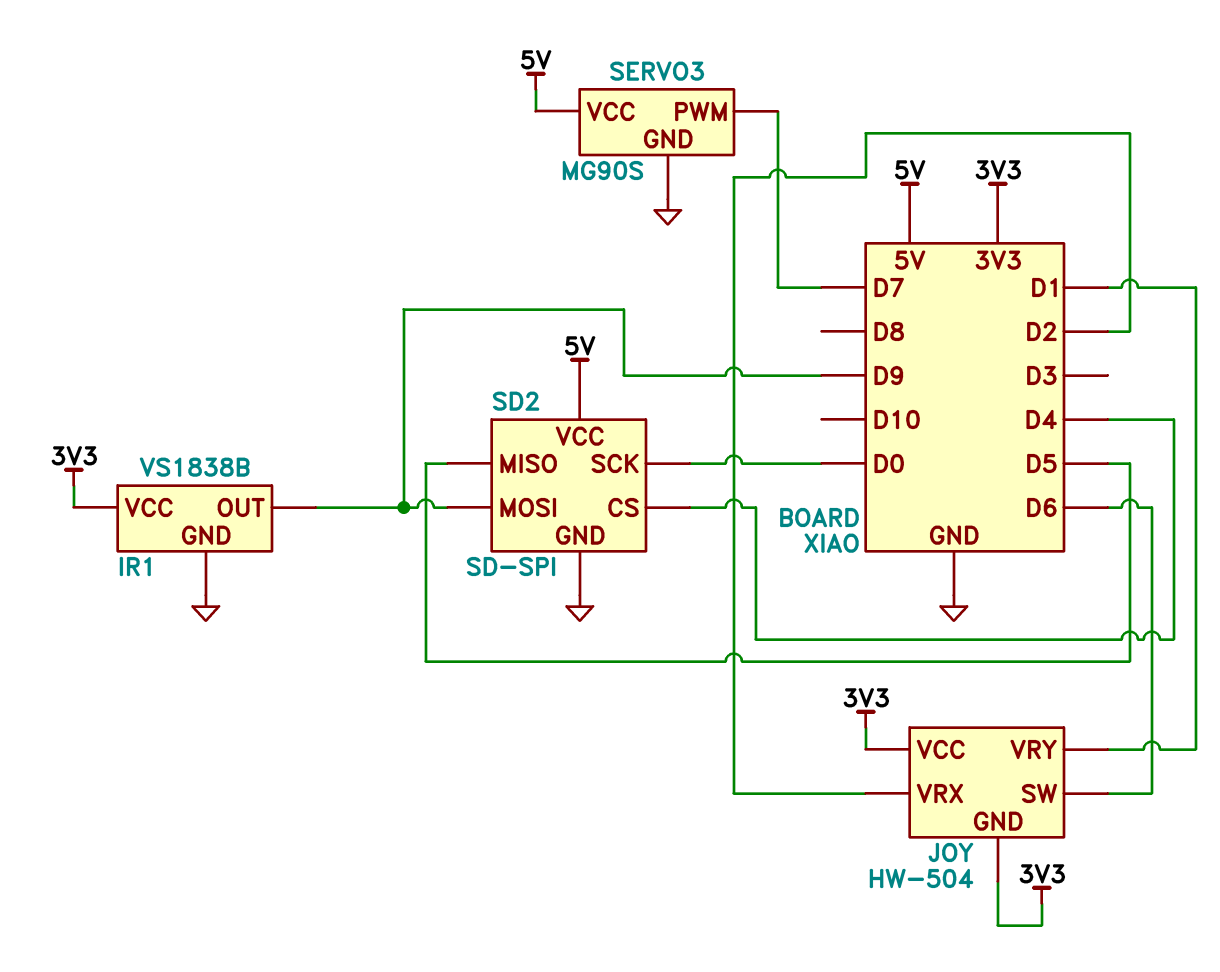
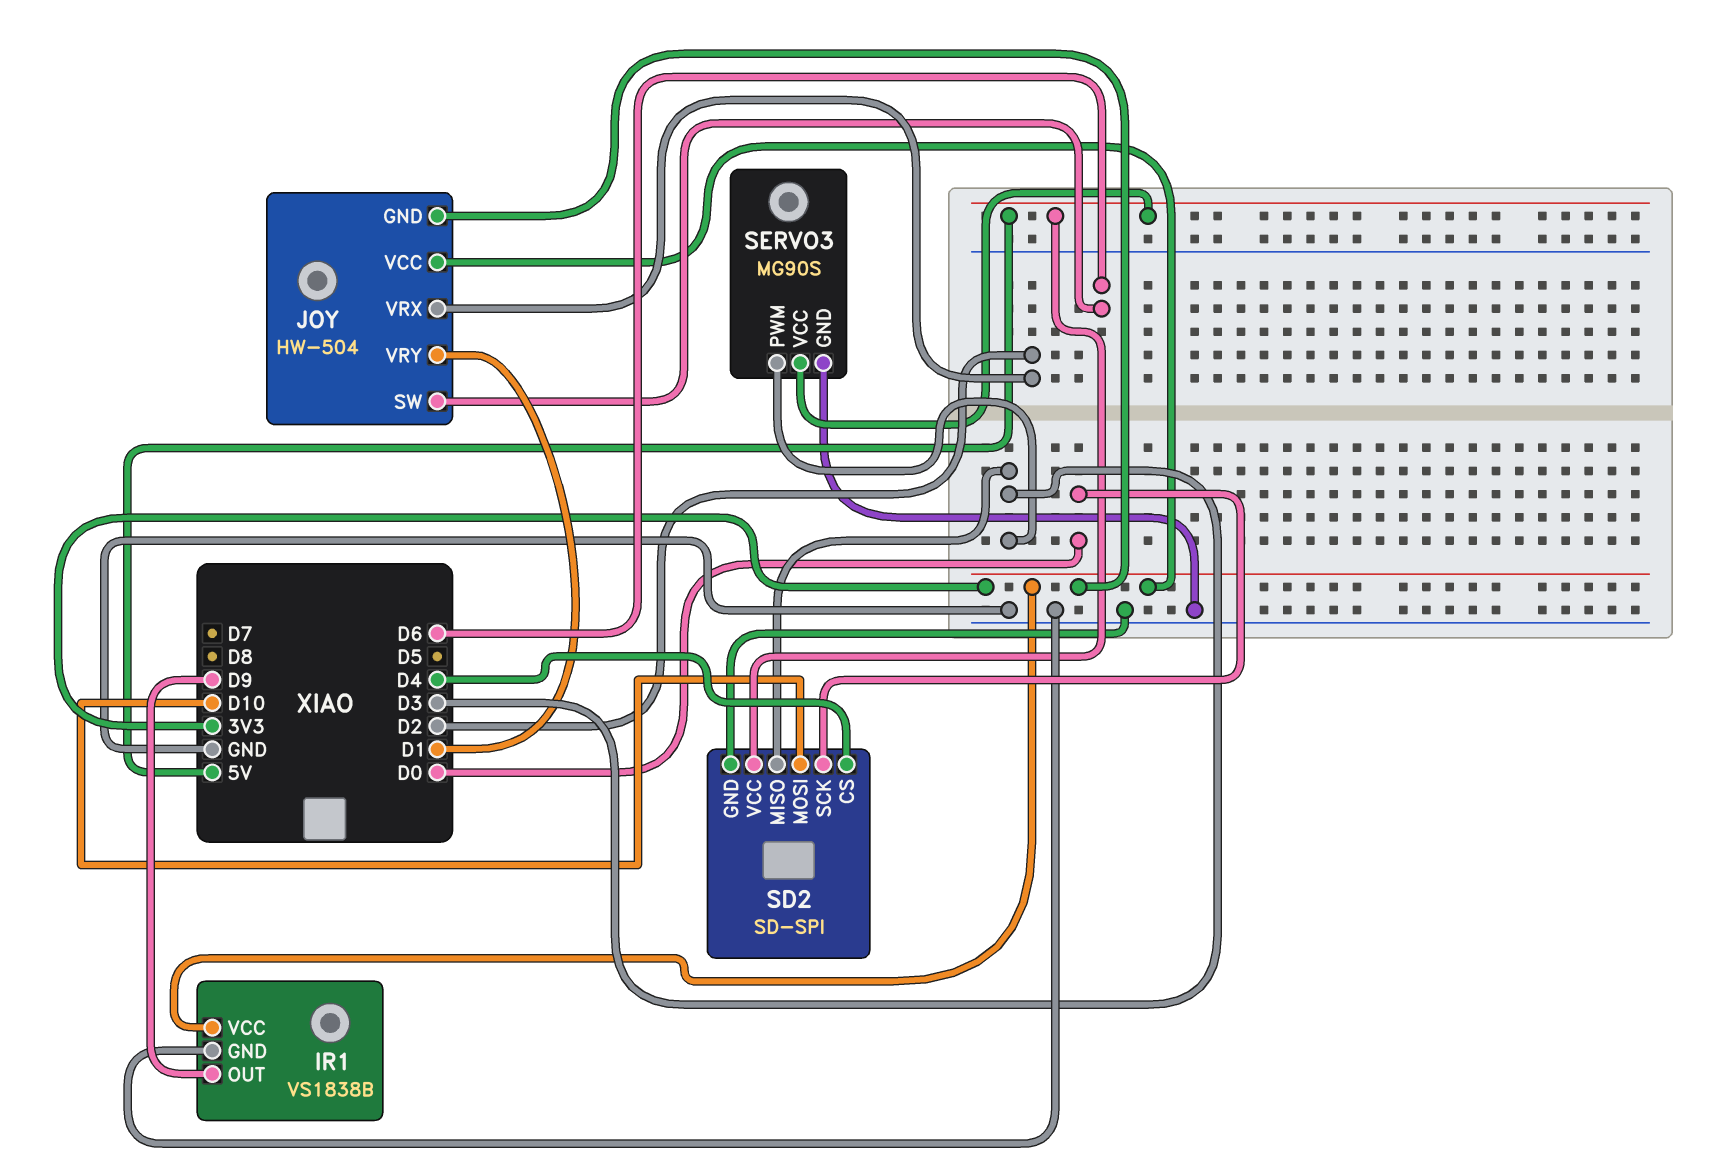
SD2 pin MISO: D5 -> D3
SD2 pin MOSI: D9 -> D10
SERVO3 pin PWM: D7 -> D3

